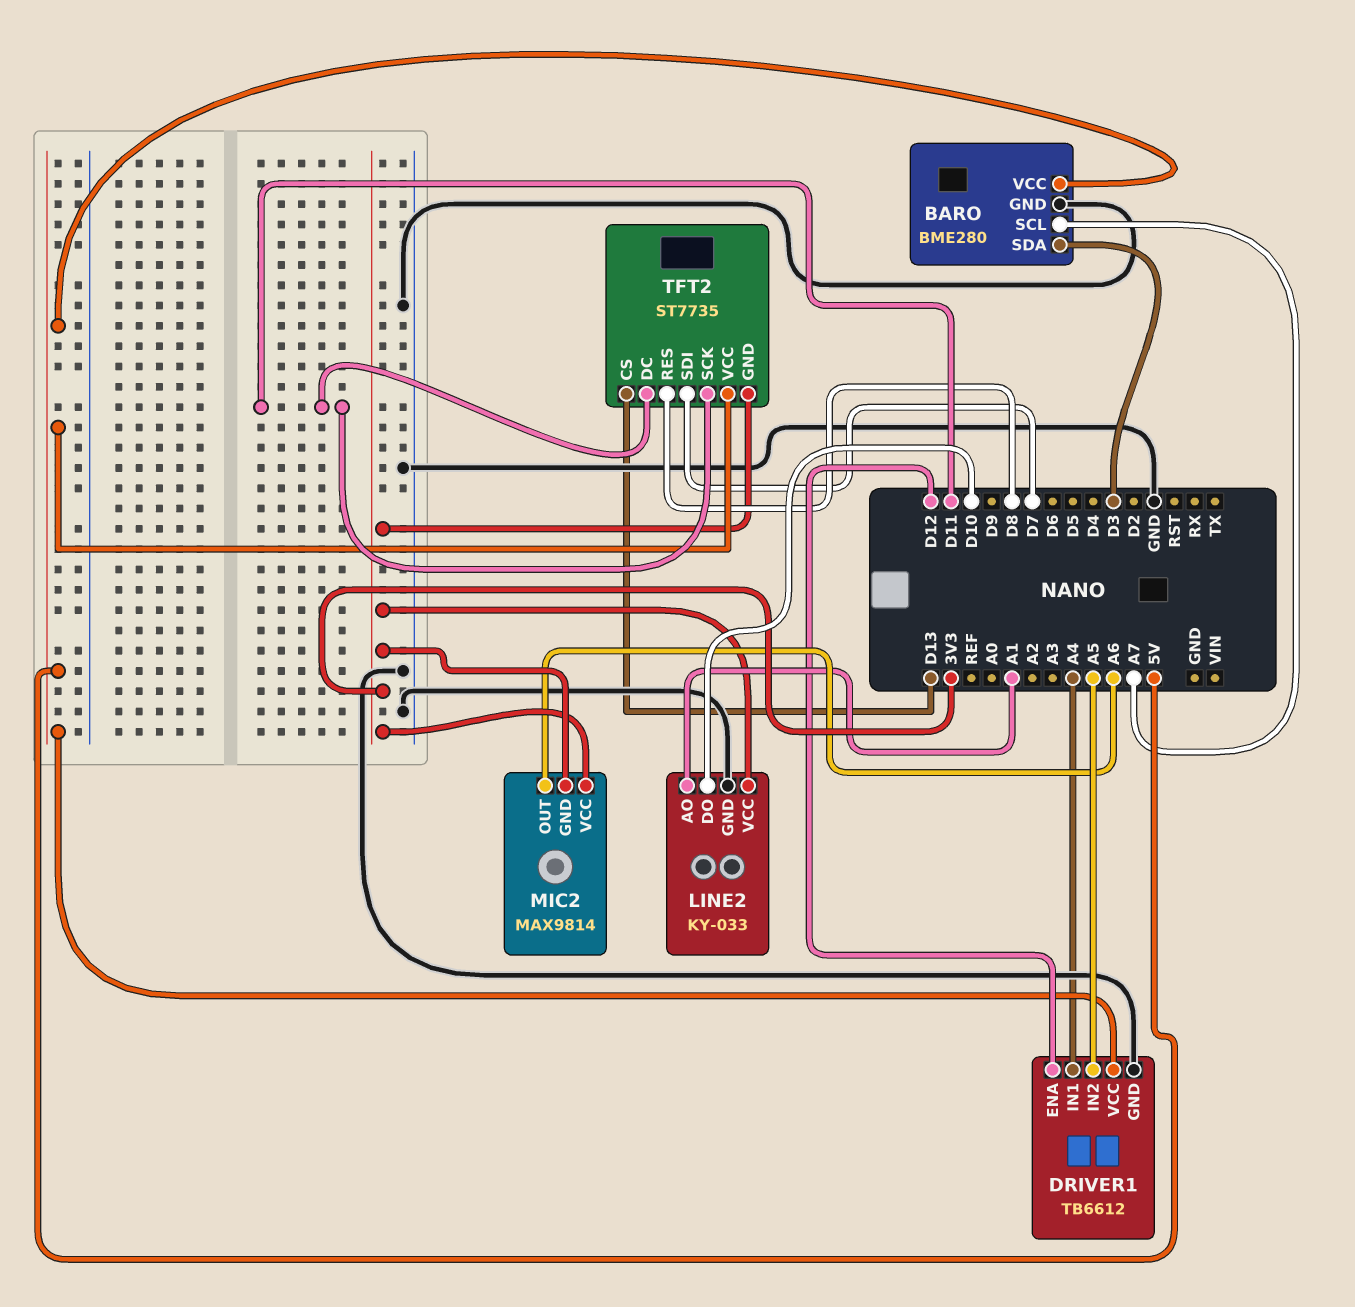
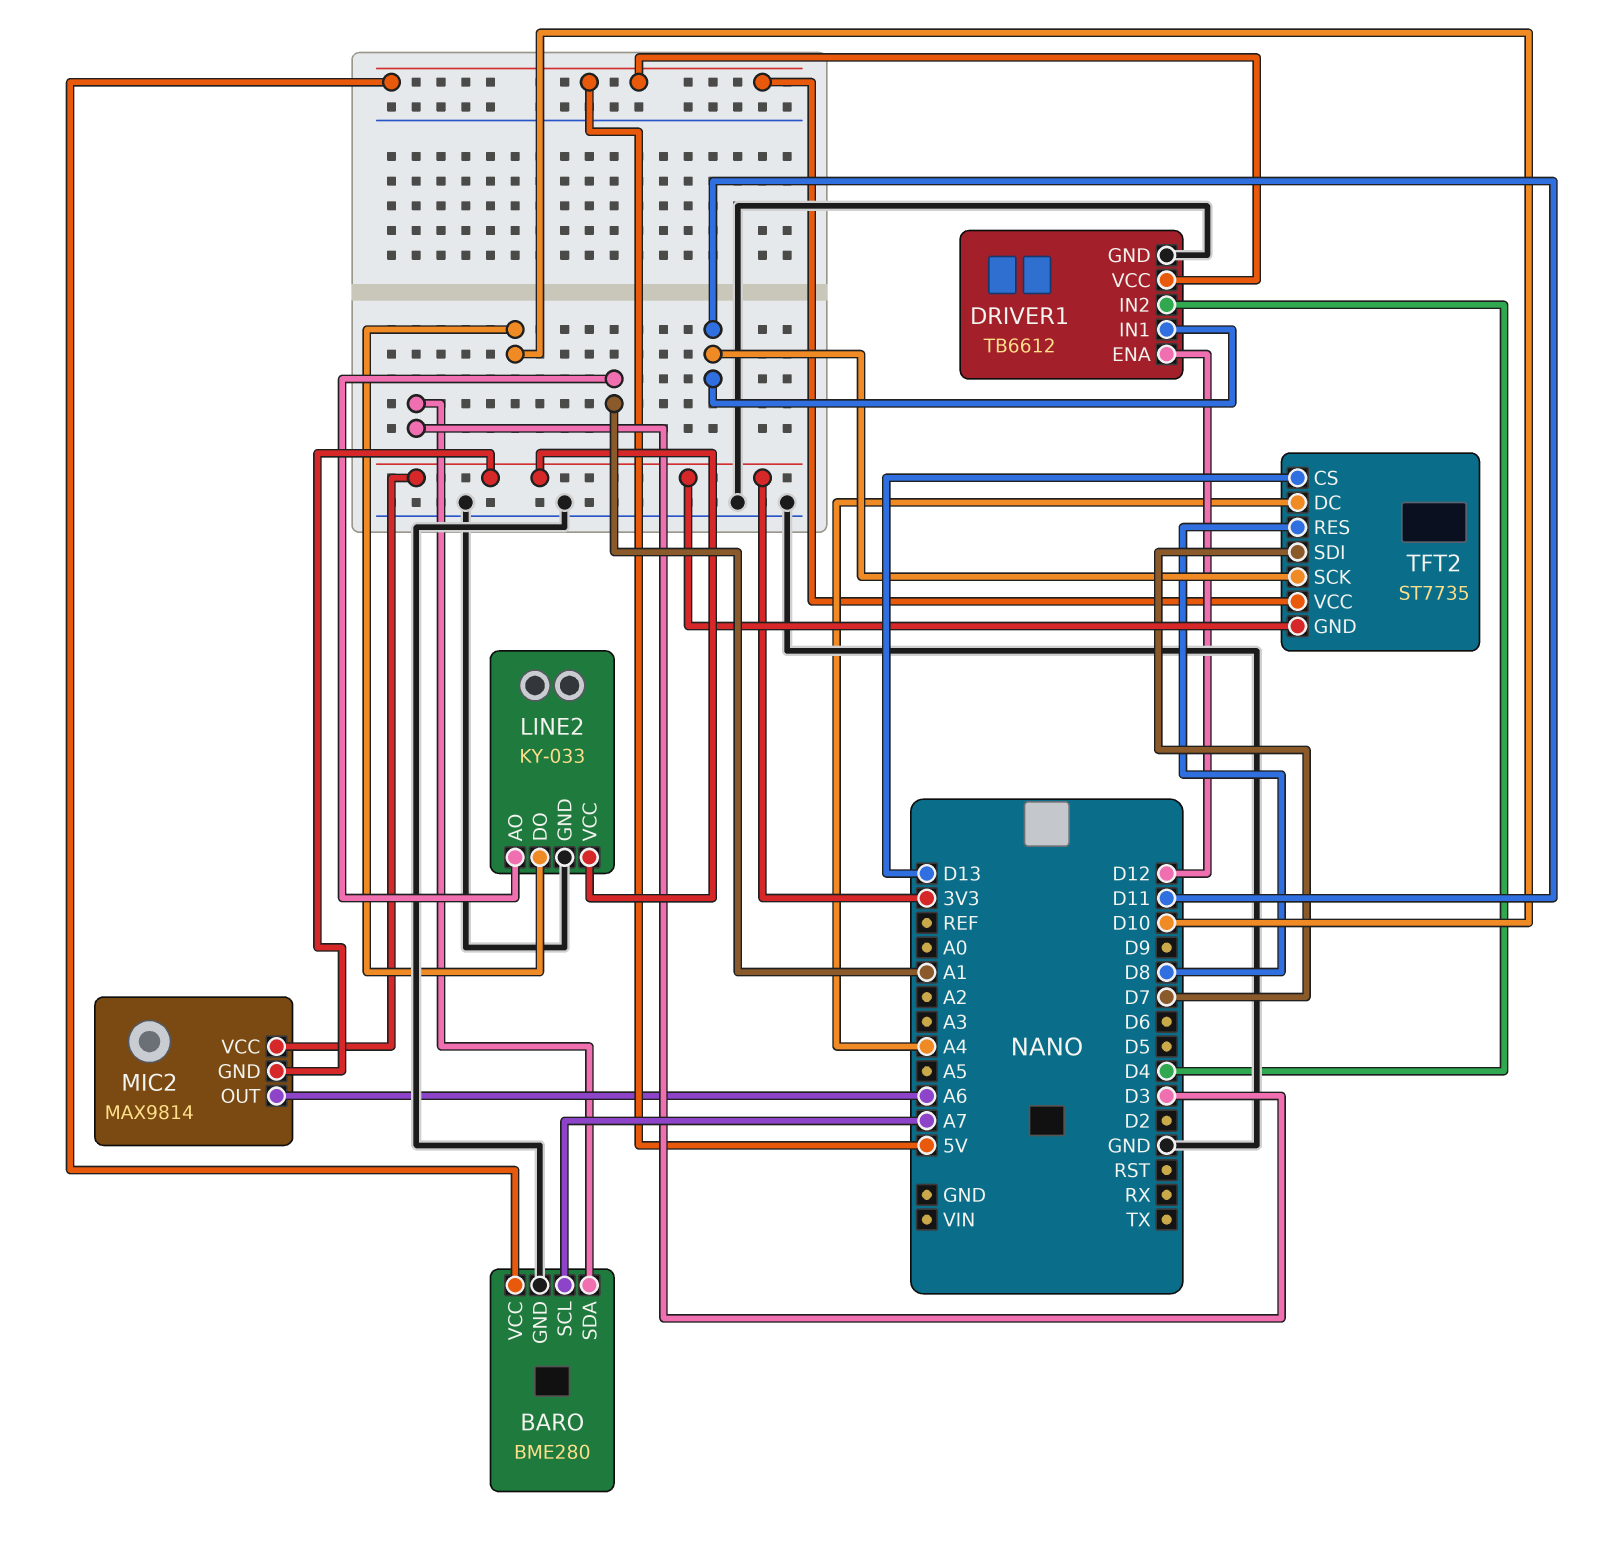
DRIVER1 pin IN1: A4 -> D11
DRIVER1 pin IN2: A5 -> D4
TFT2 pin DC: D11 -> A4

